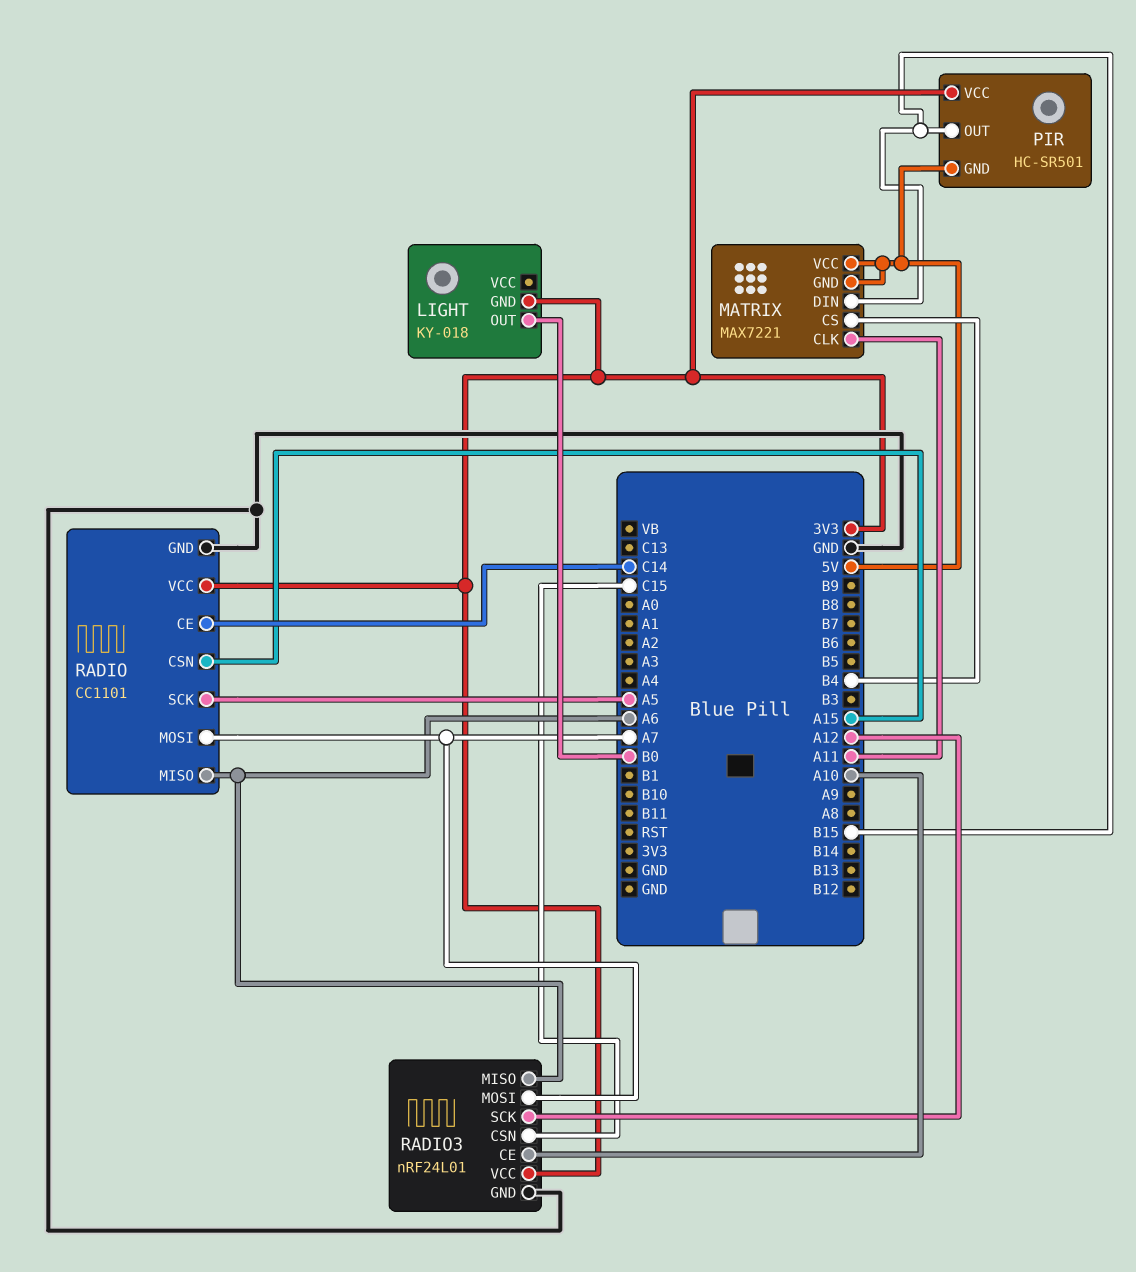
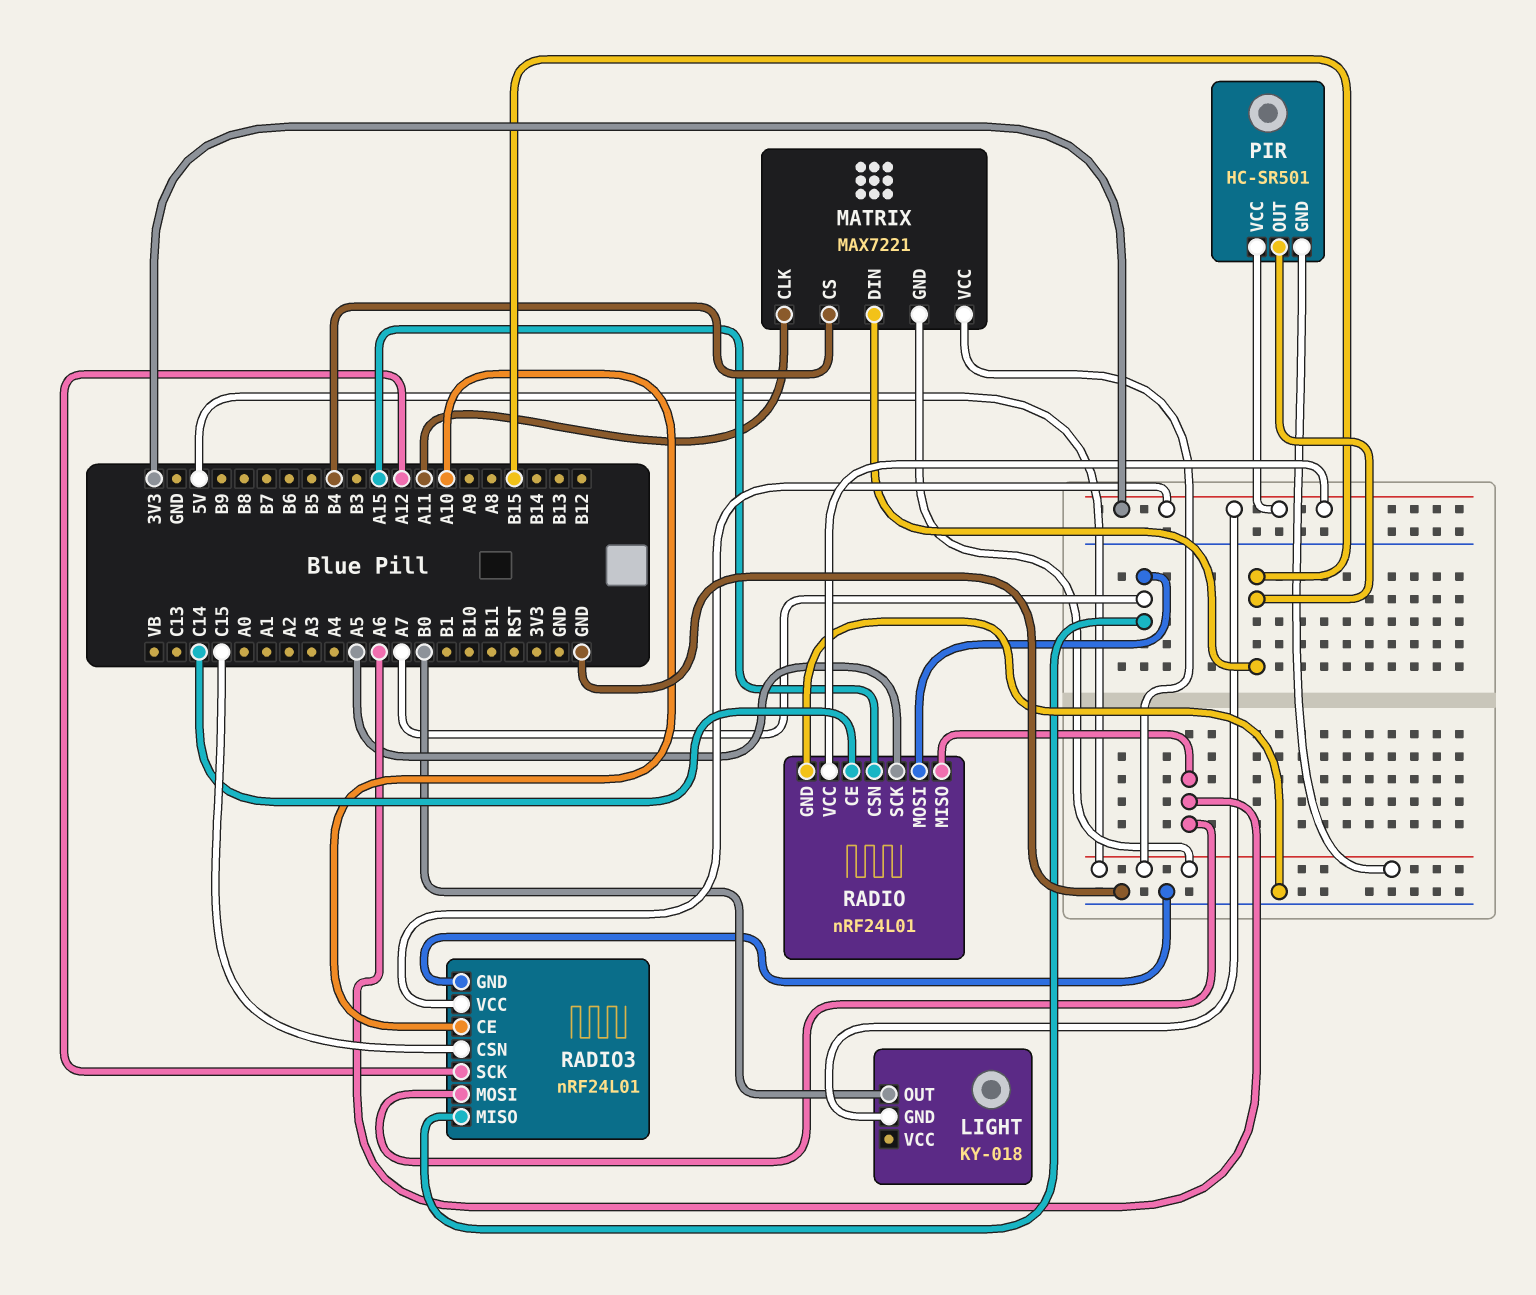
RADIO: CC1101 -> nRF24L01
RADIO3 pin MISO: A6 -> A7
RADIO3 pin MOSI: A7 -> A6

